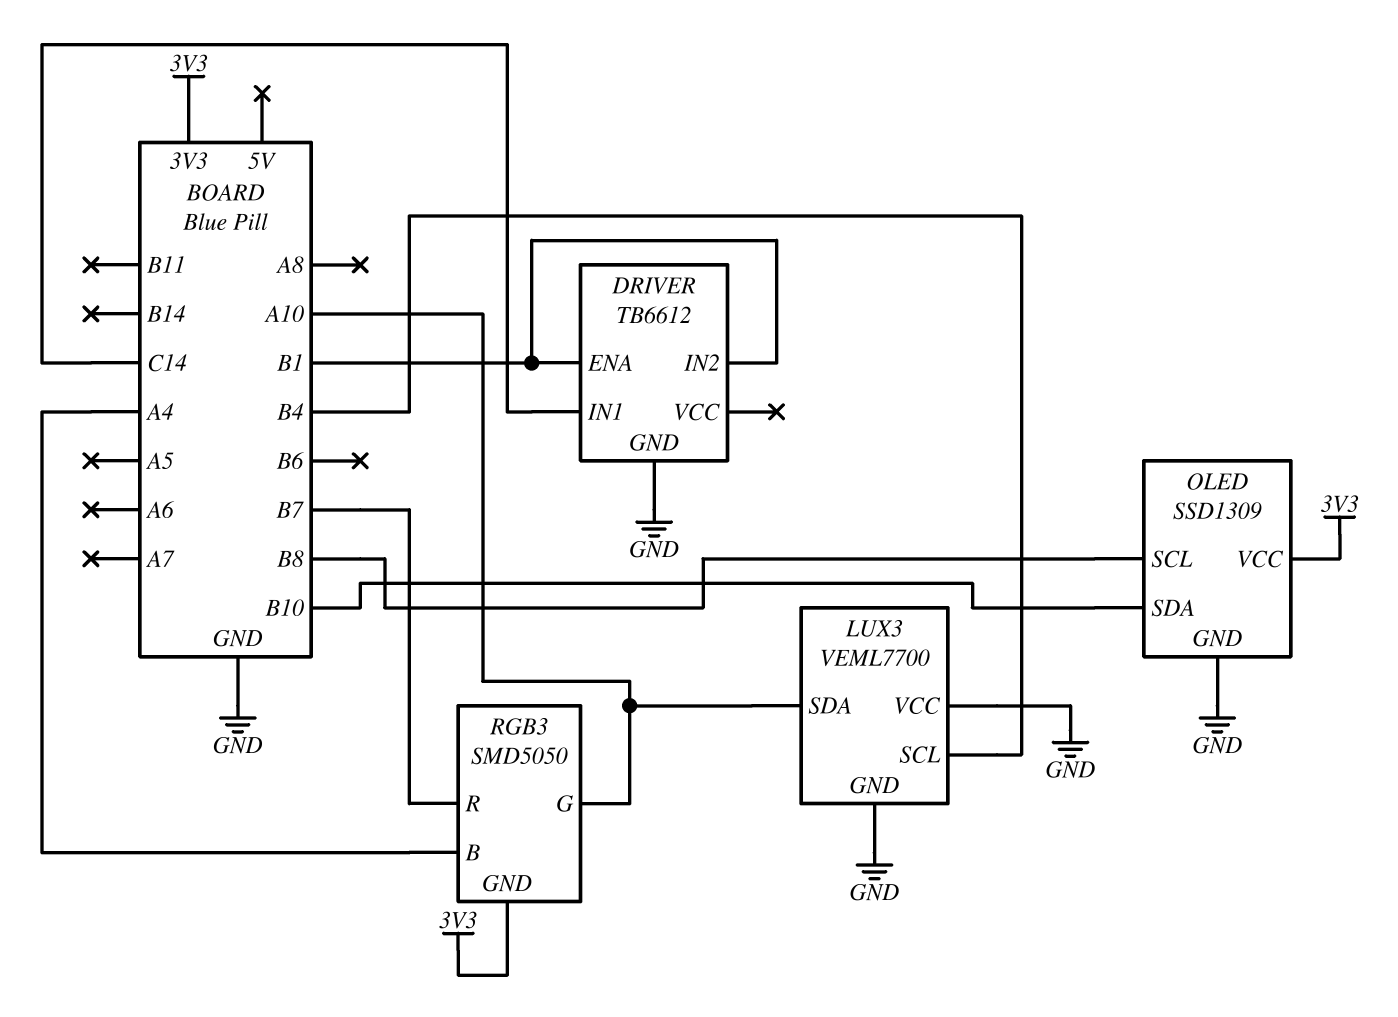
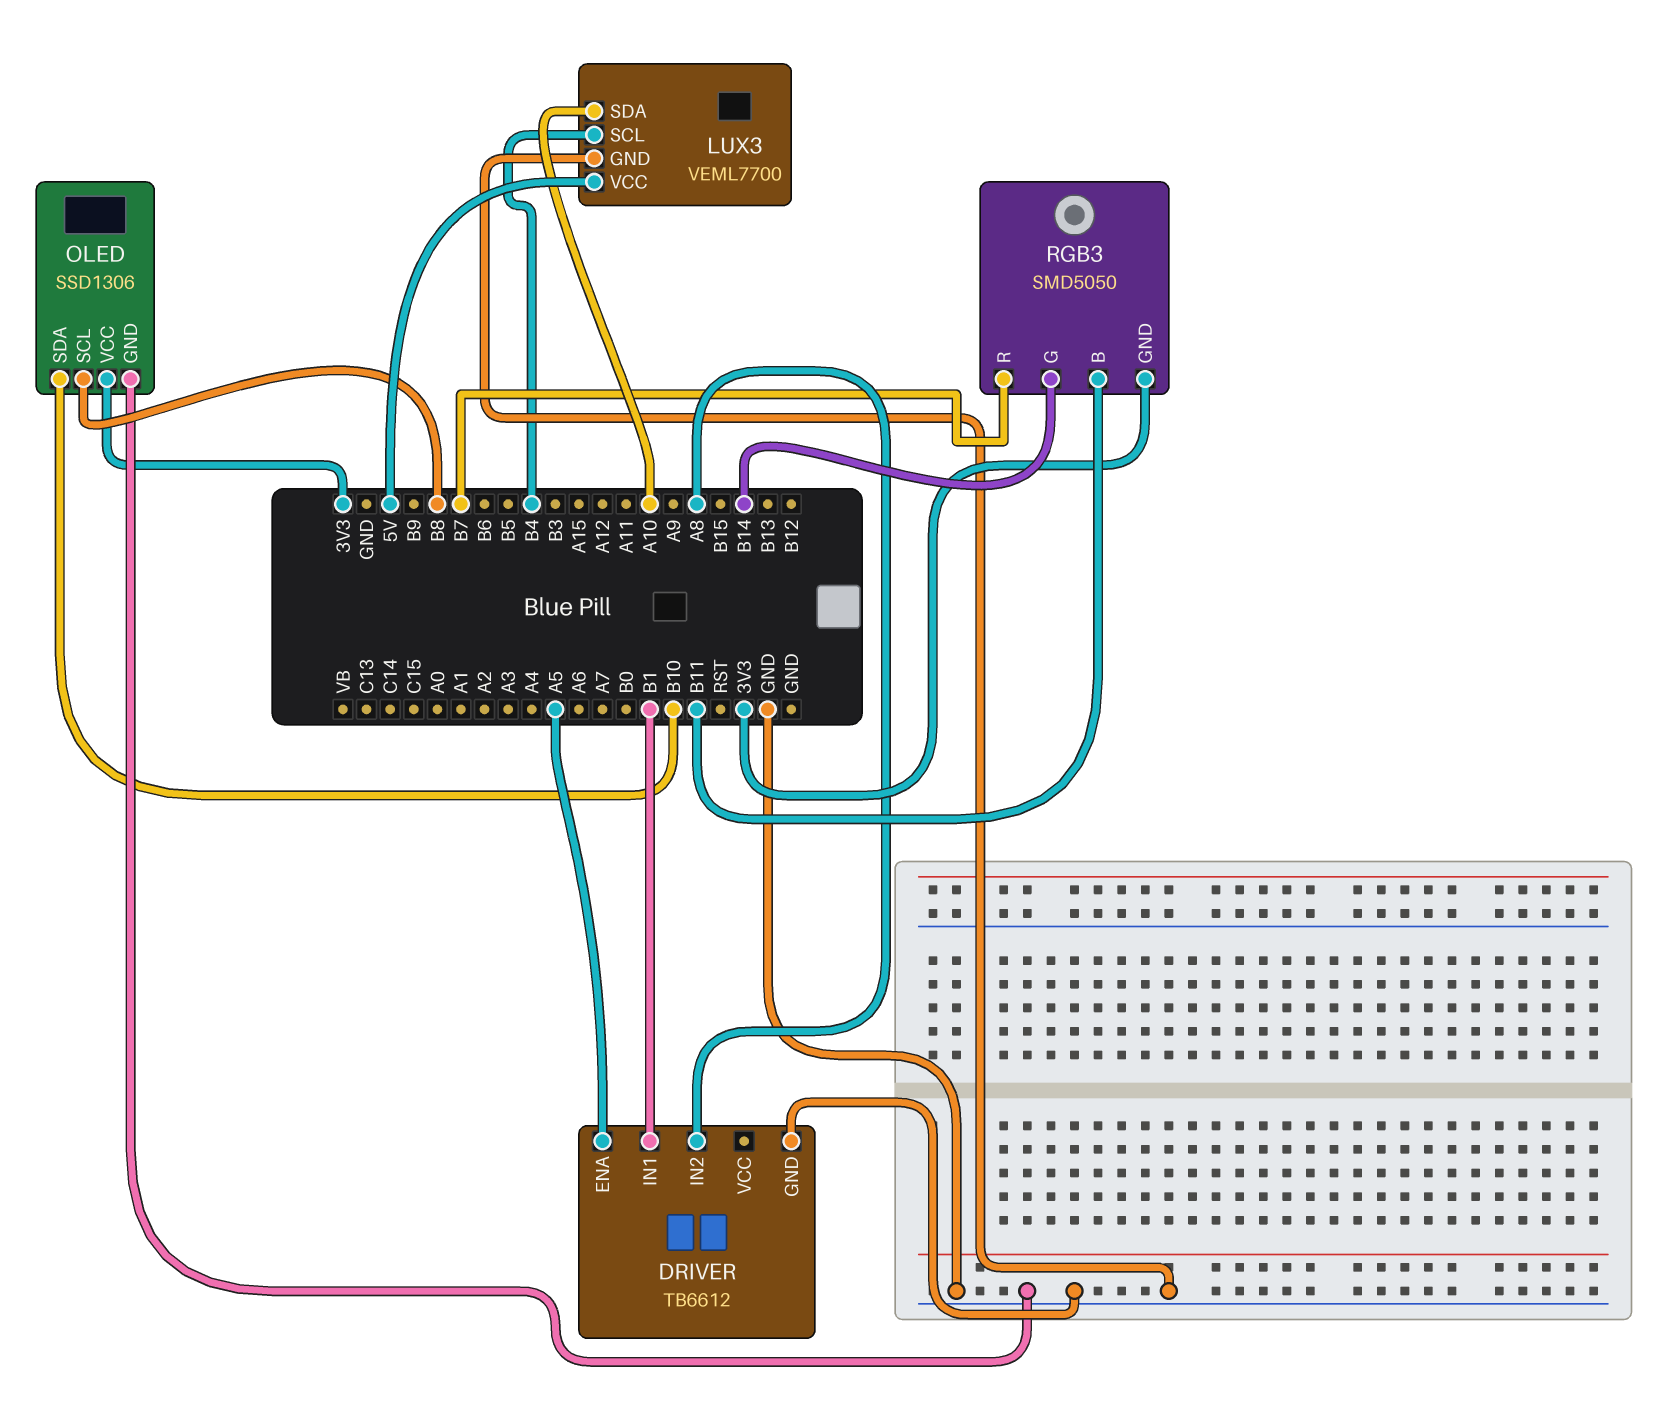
DRIVER pin ENA: B1 -> A5
DRIVER pin IN1: C14 -> B1
DRIVER pin IN2: B1 -> A8
LUX3 pin VCC: GND -> 5V
OLED: SSD1309 -> SSD1306
RGB3 pin B: A4 -> B11
RGB3 pin G: A10 -> B14

